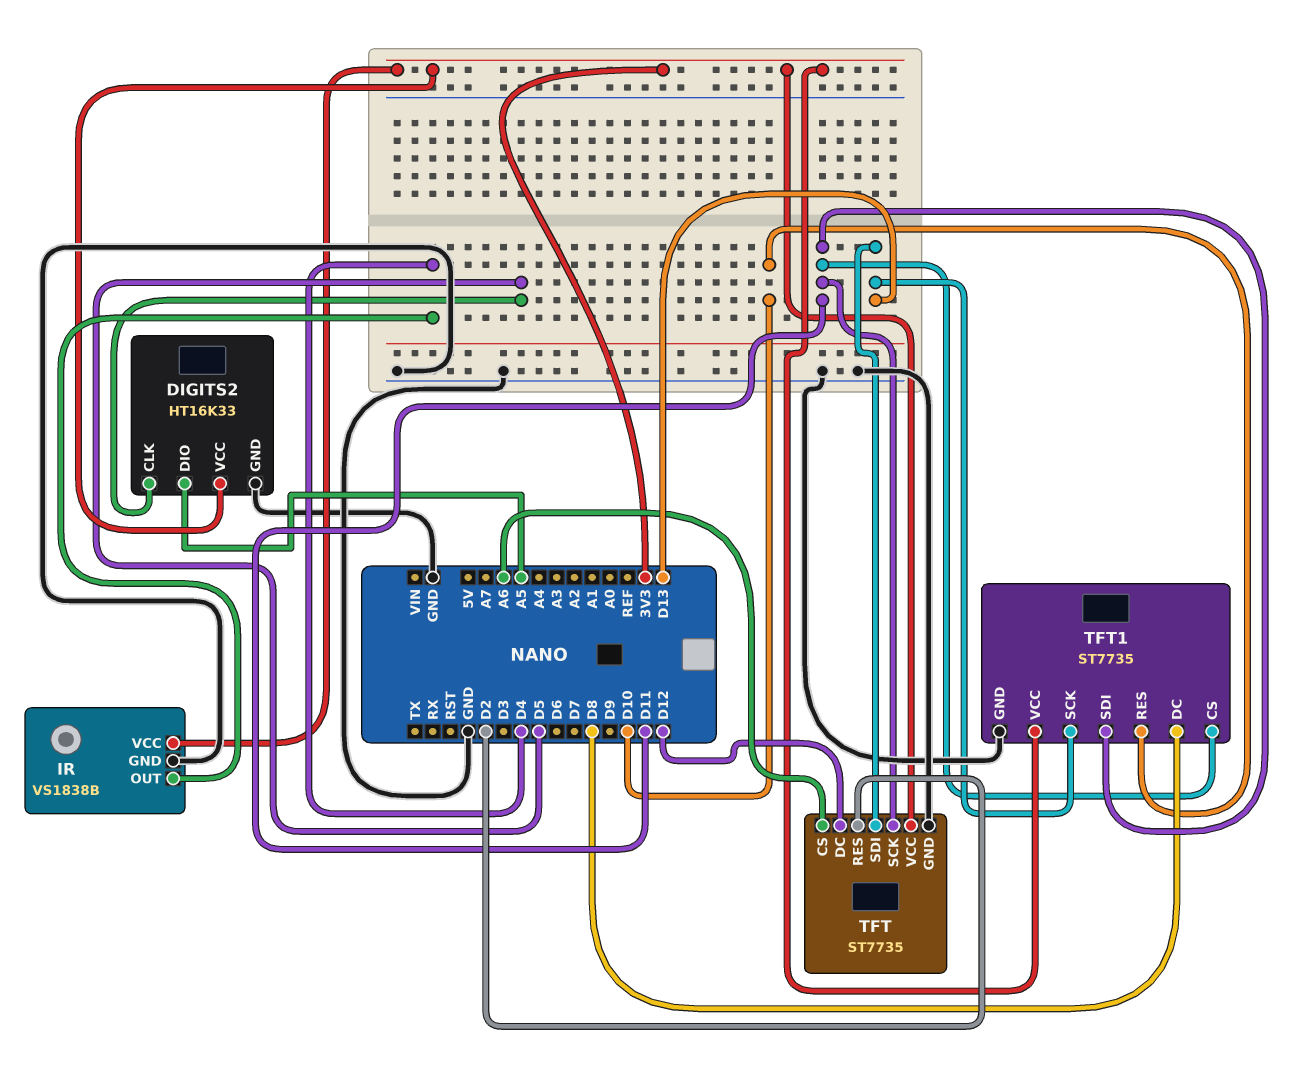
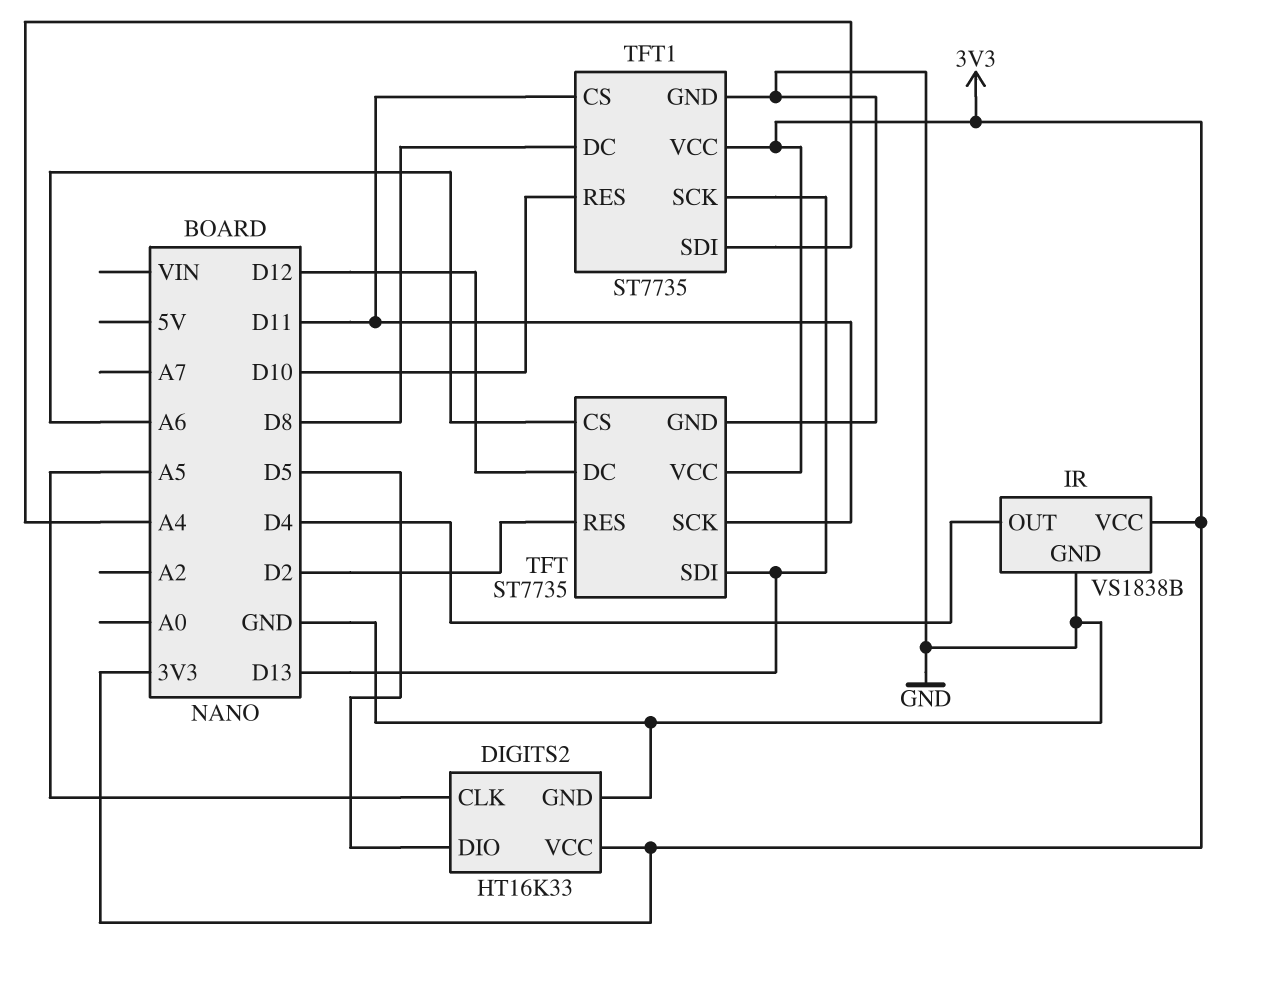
DIGITS2 pin CLK: D5 -> A5
DIGITS2 pin DIO: A5 -> D5
TFT1 pin SDI: D11 -> A4

